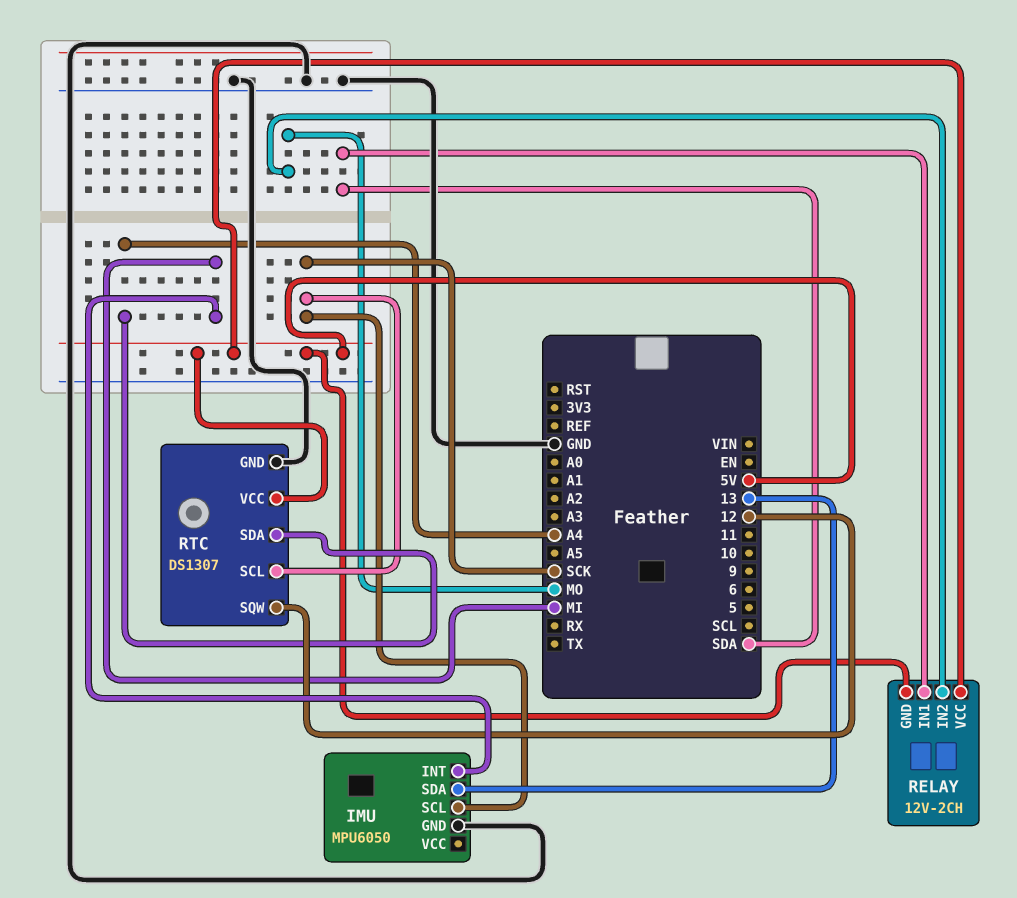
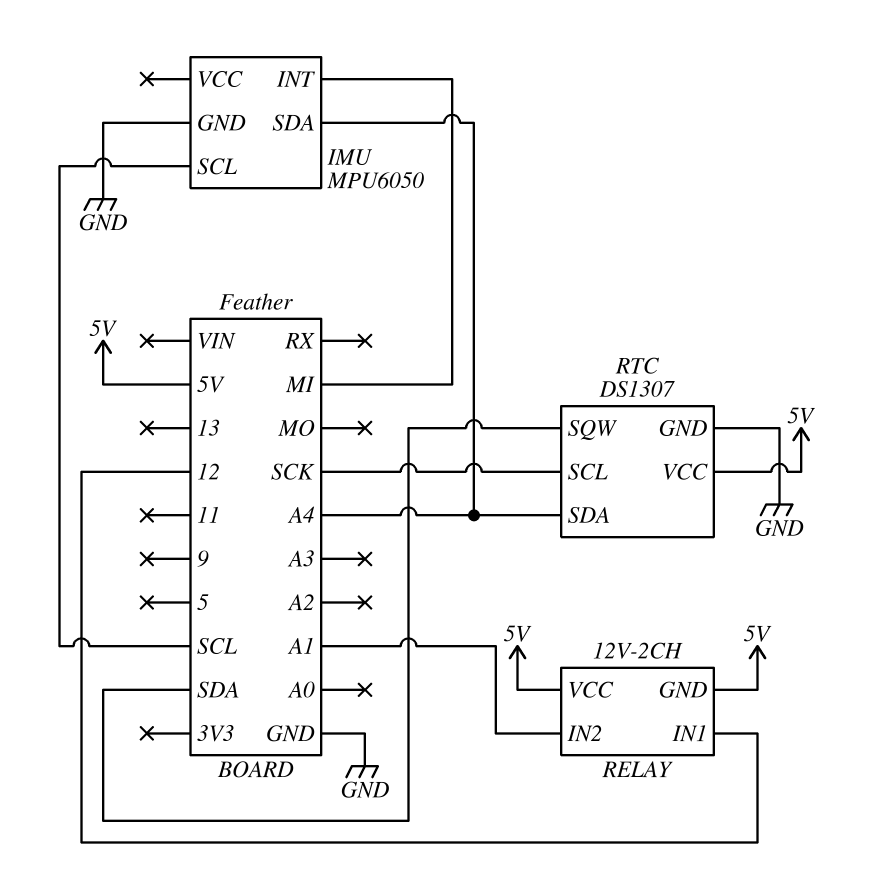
IMU pin SCL: SCK -> SCL
IMU pin SDA: 13 -> A4
RELAY pin IN1: SDA -> 12
RELAY pin IN2: MO -> A1
RTC pin SQW: 12 -> SDA

